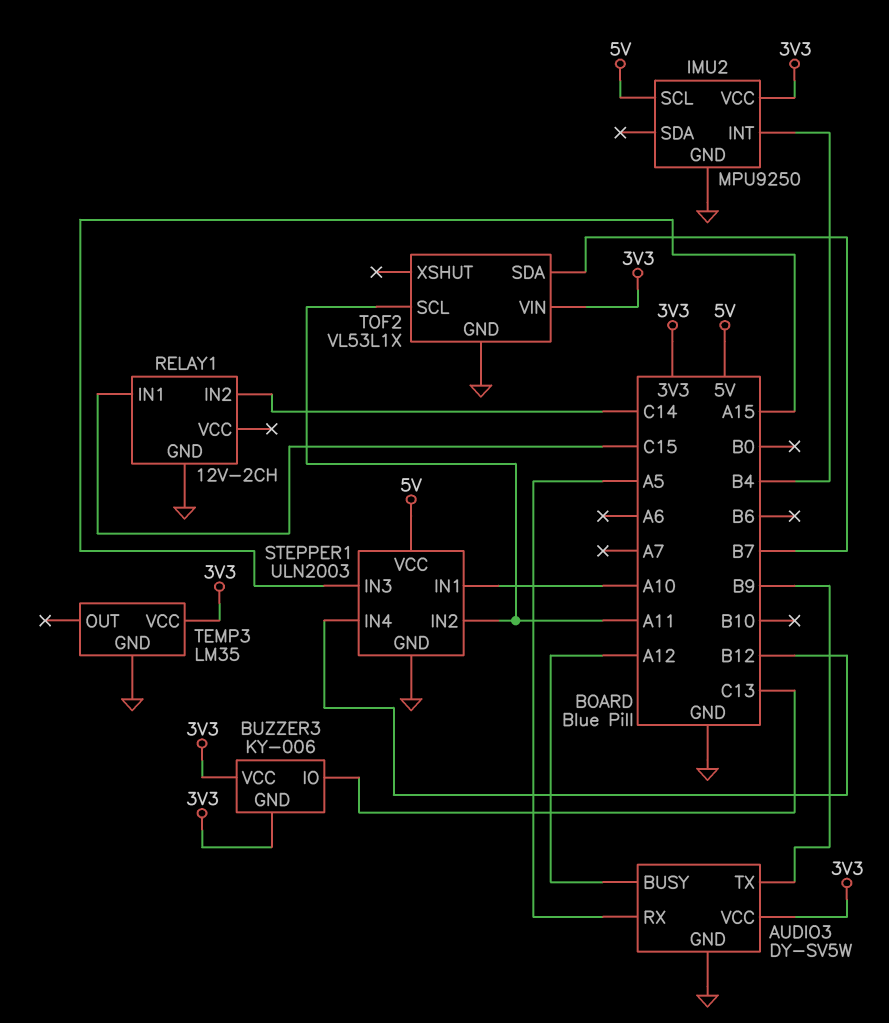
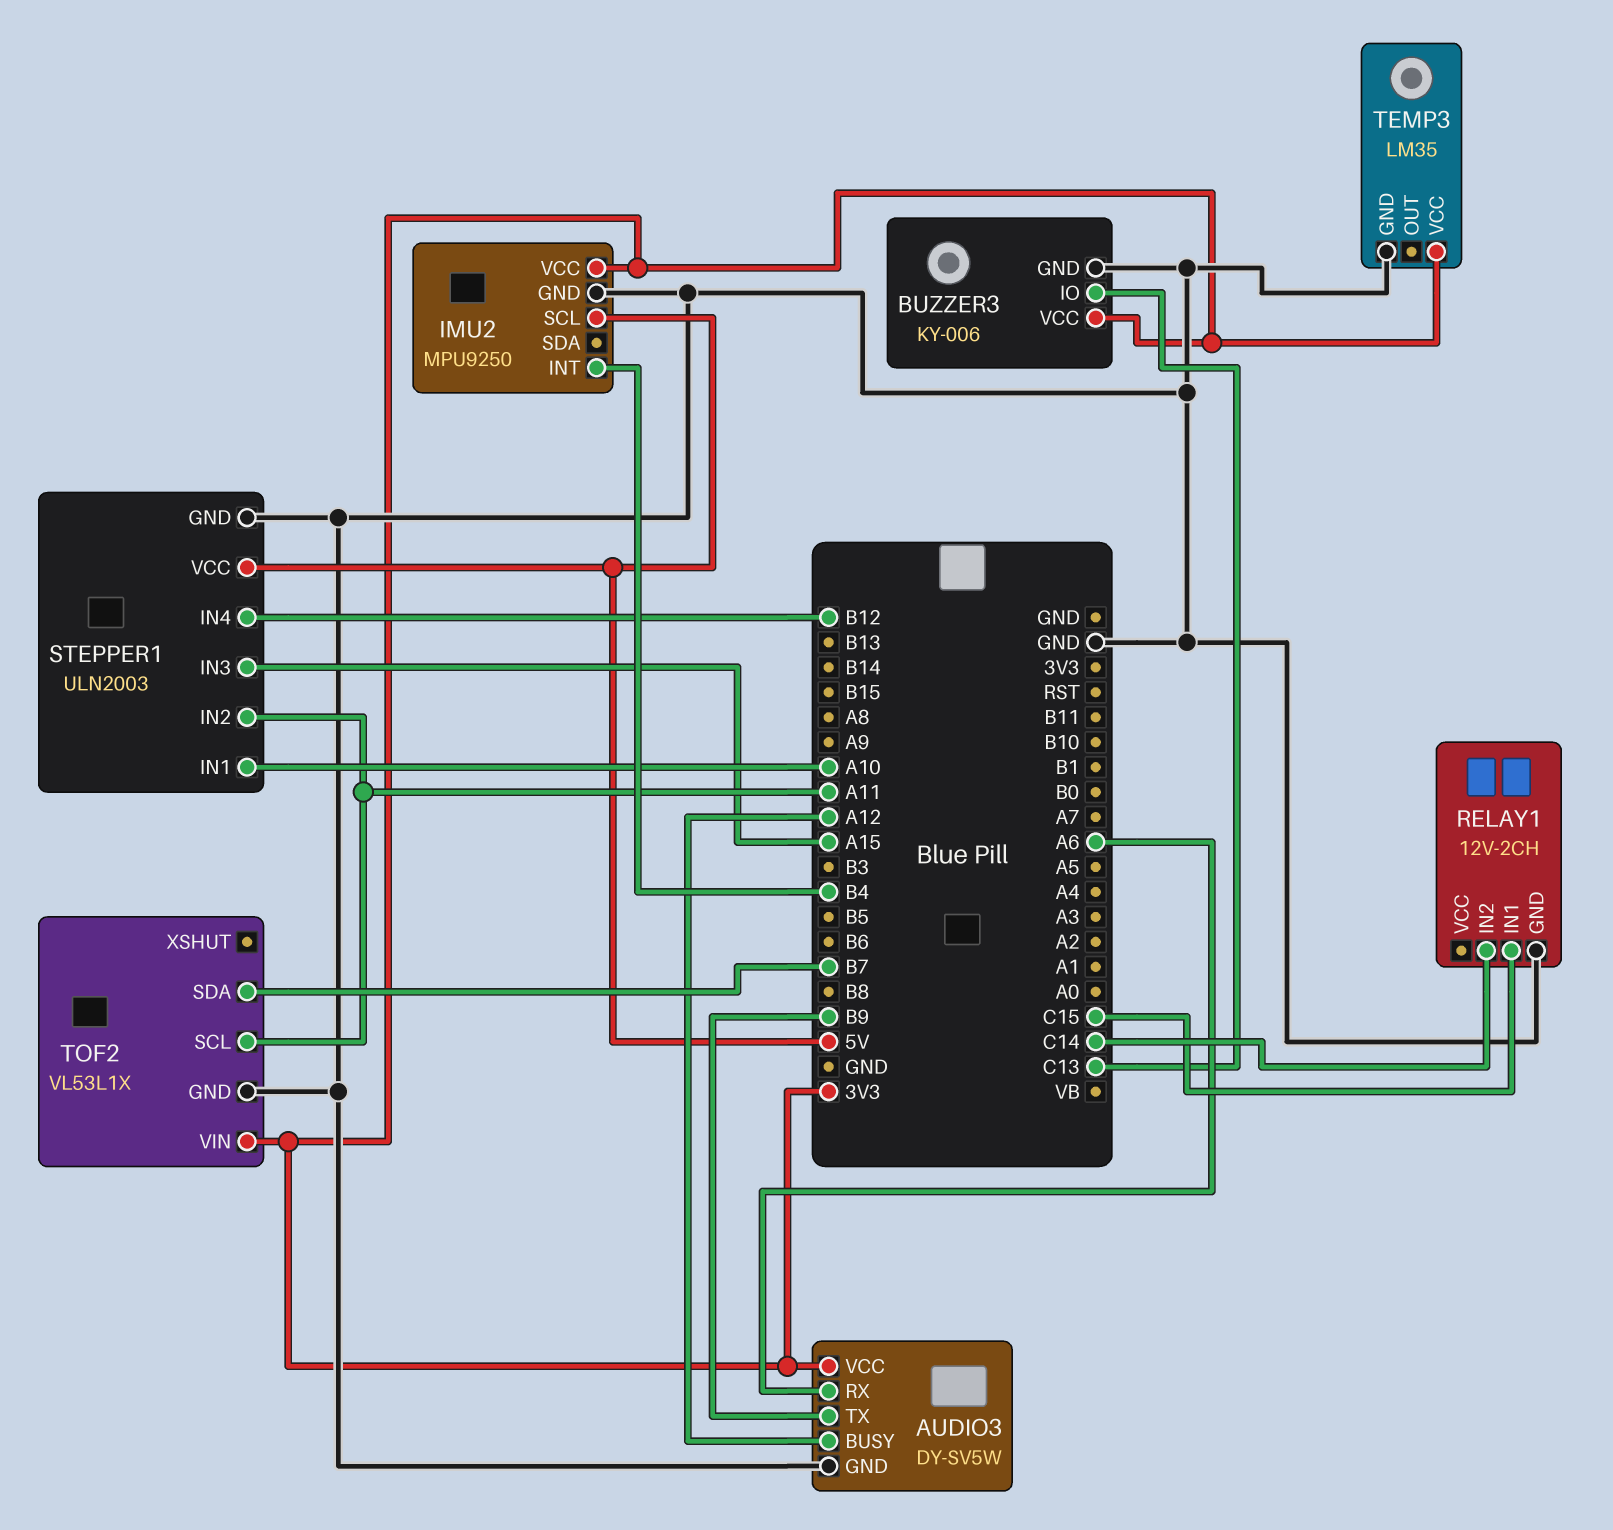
AUDIO3 pin RX: A5 -> A6
BUZZER3 pin GND: 3V3 -> GND

